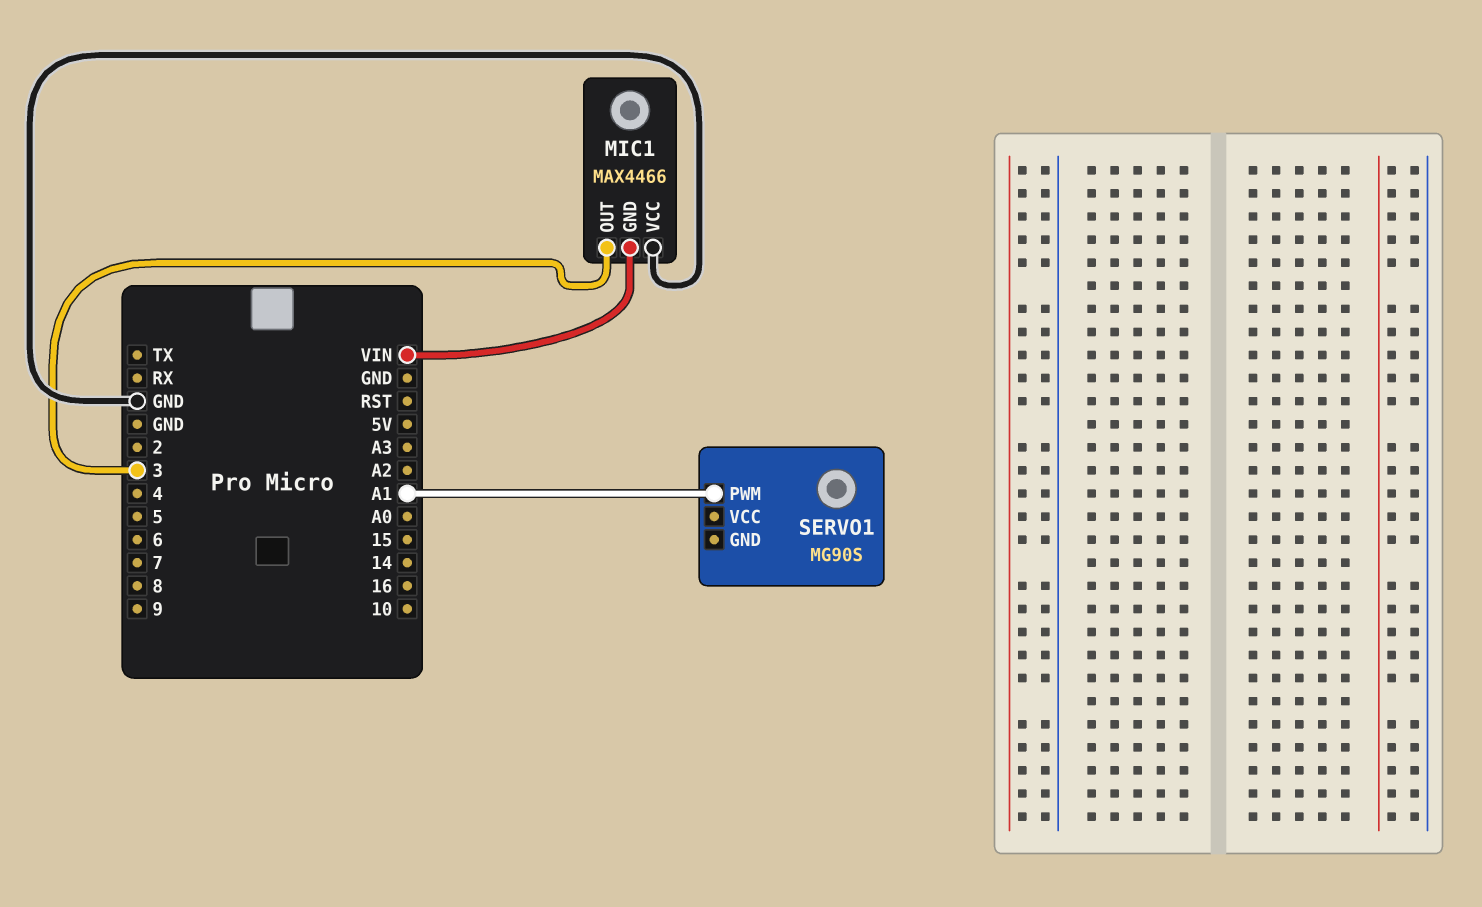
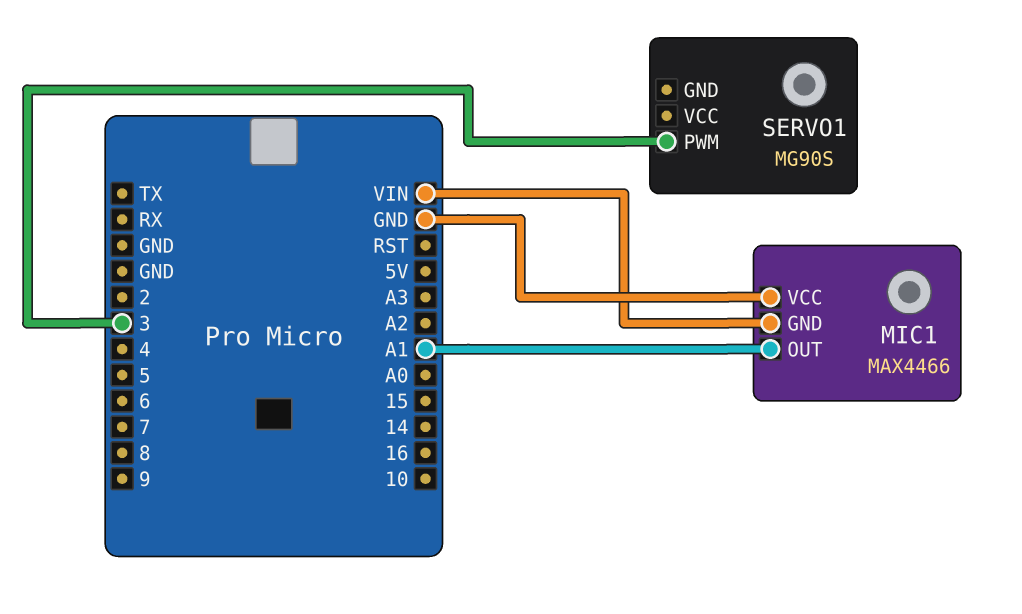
MIC1 pin OUT: 3 -> A1
SERVO1 pin PWM: A1 -> 3

